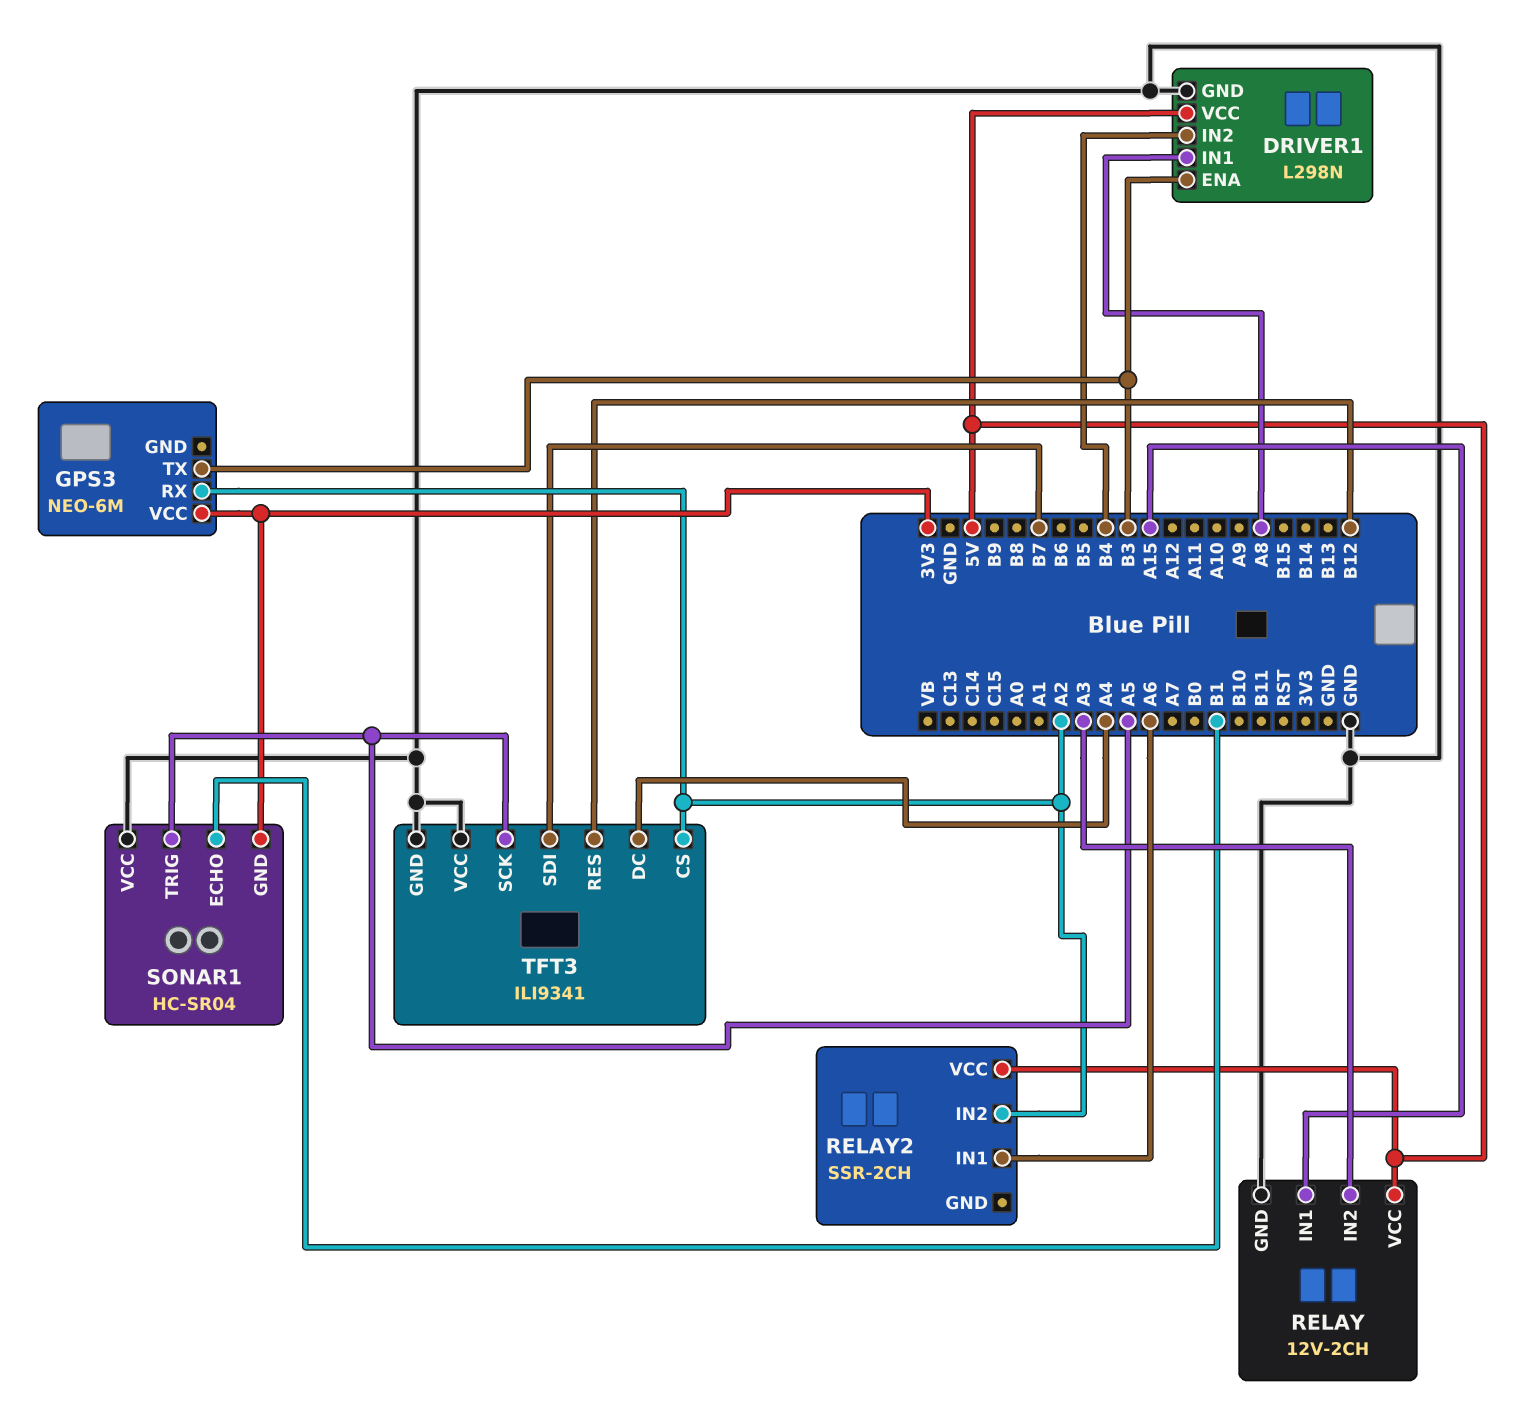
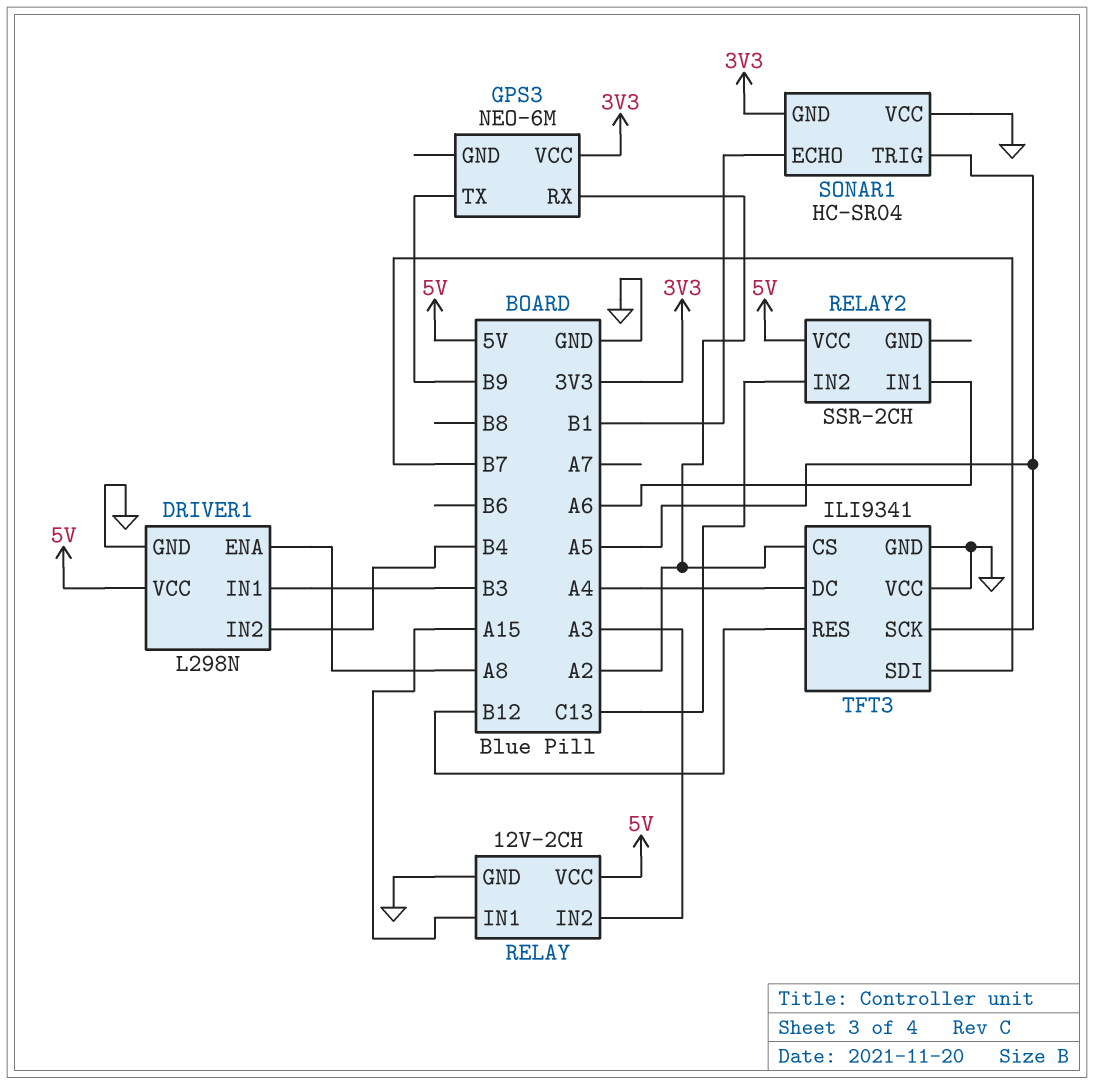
DRIVER1 pin ENA: B3 -> A8
DRIVER1 pin IN1: A8 -> B3
GPS3 pin TX: B3 -> B9
RELAY2 pin IN2: A2 -> C13

